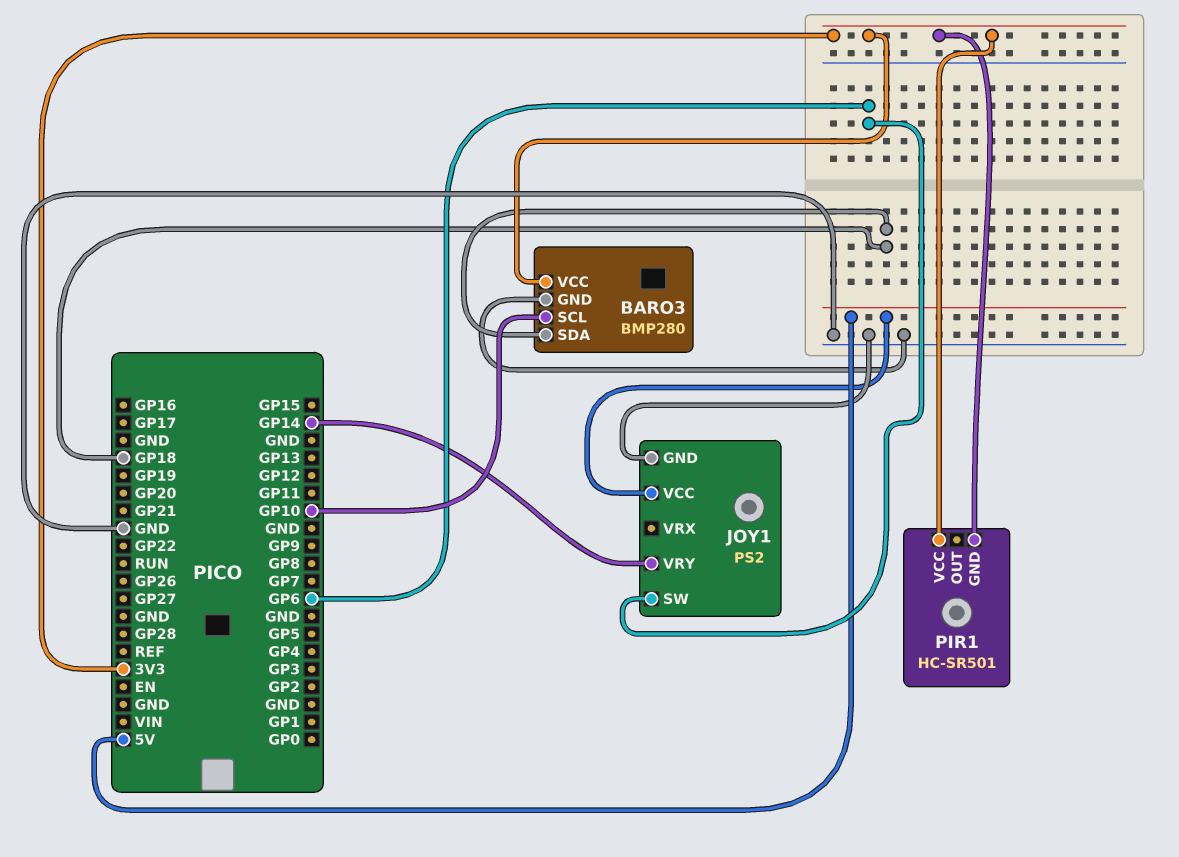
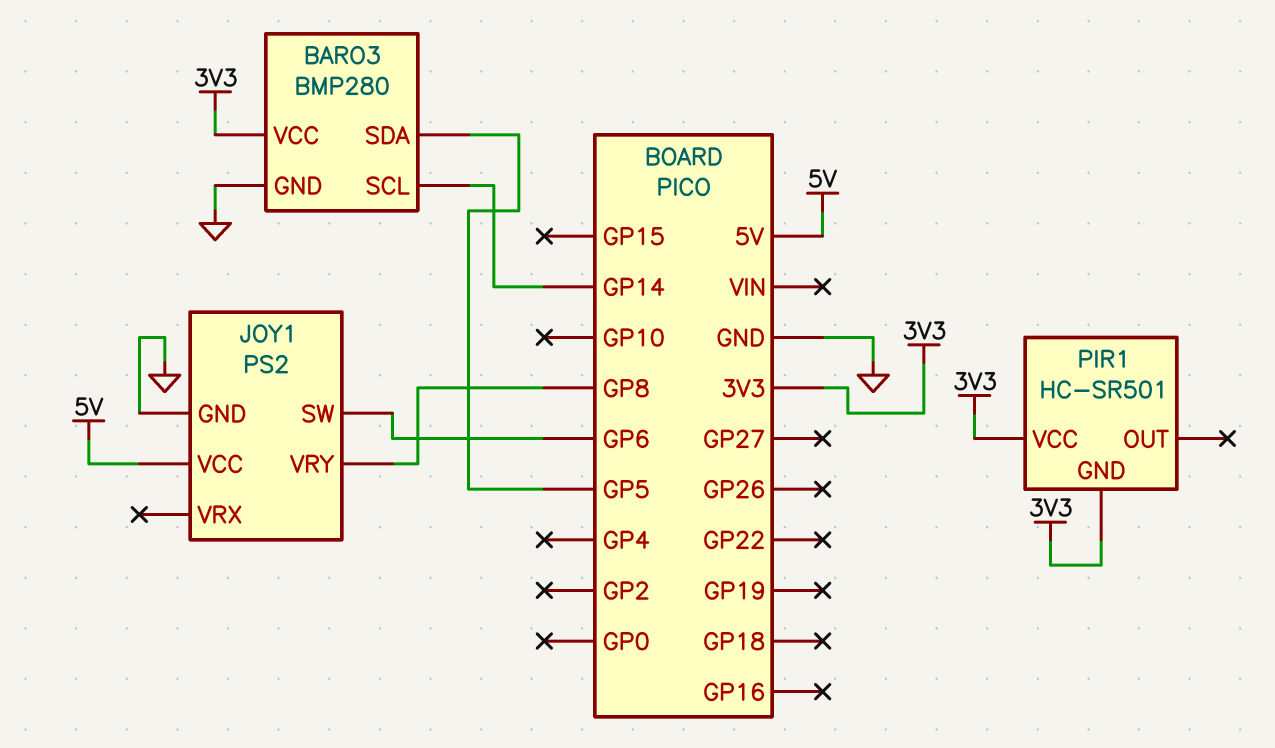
BARO3 pin SCL: GP10 -> GP14
BARO3 pin SDA: GP18 -> GP5
JOY1 pin VRY: GP14 -> GP8

